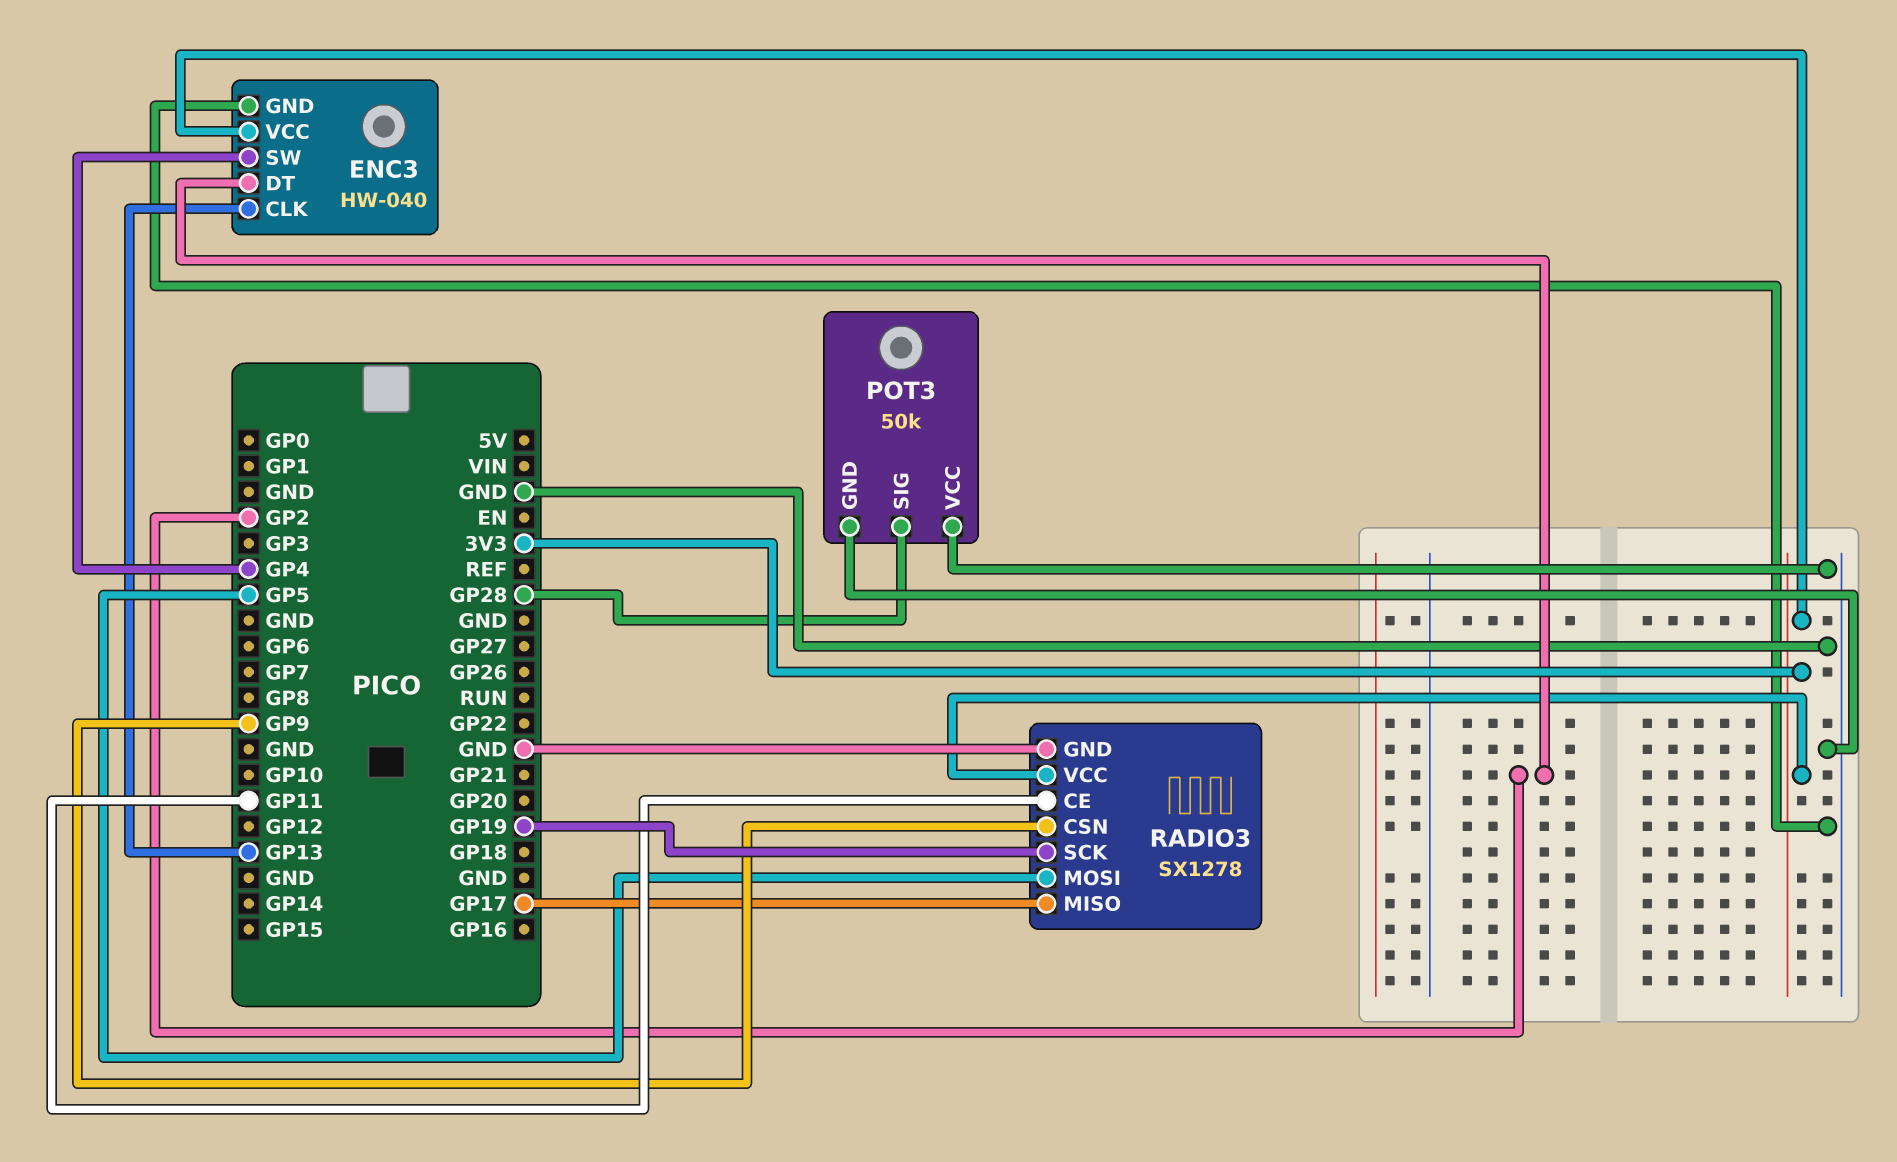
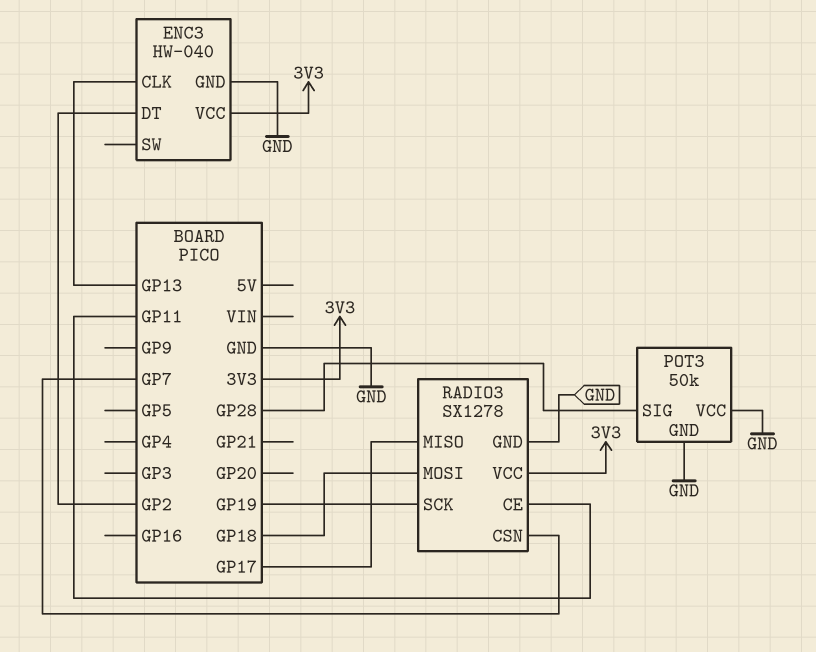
ENC3 pin SW: GP4 -> none
RADIO3 pin CSN: GP9 -> GP7
RADIO3 pin MOSI: GP5 -> GP18

